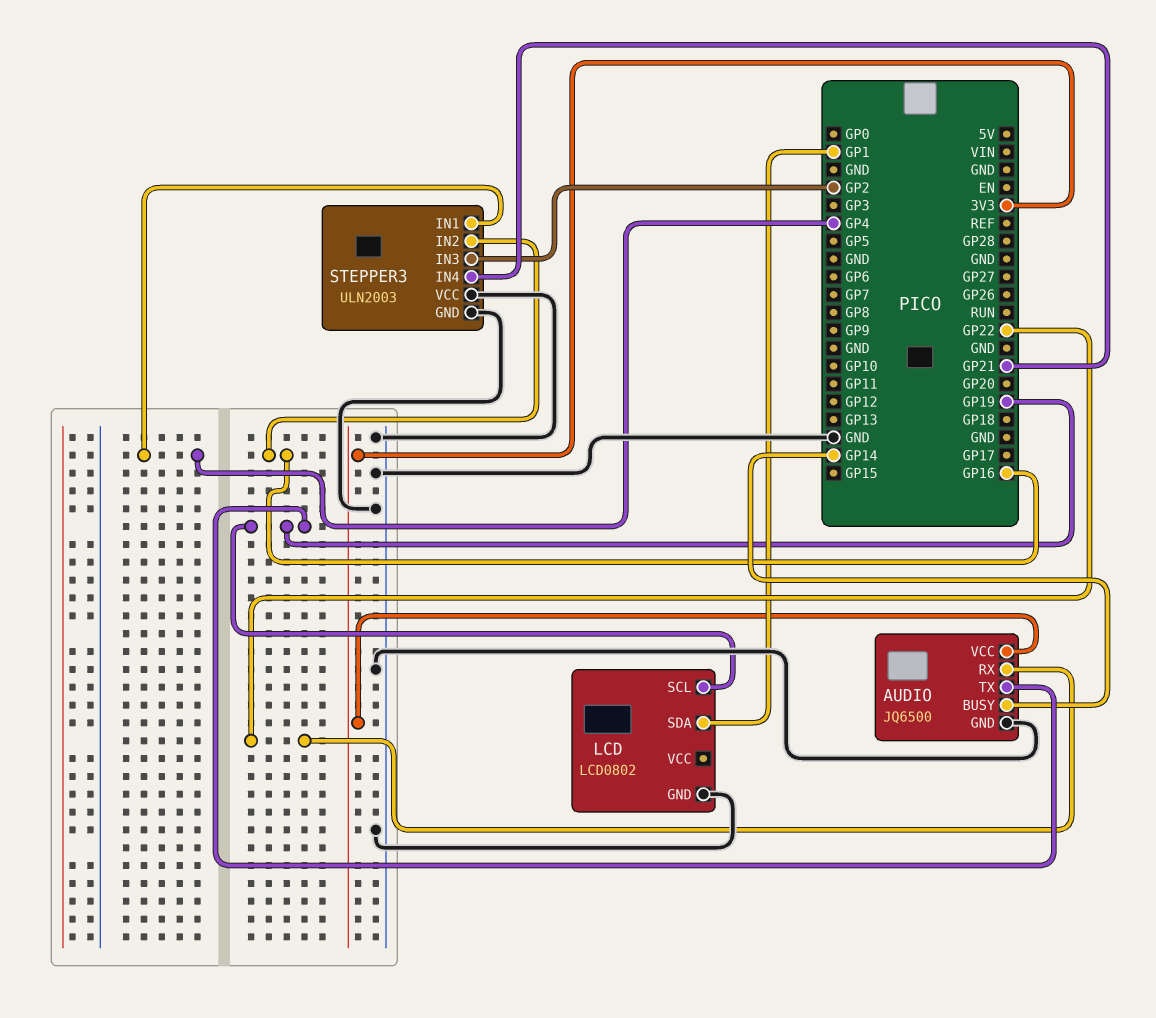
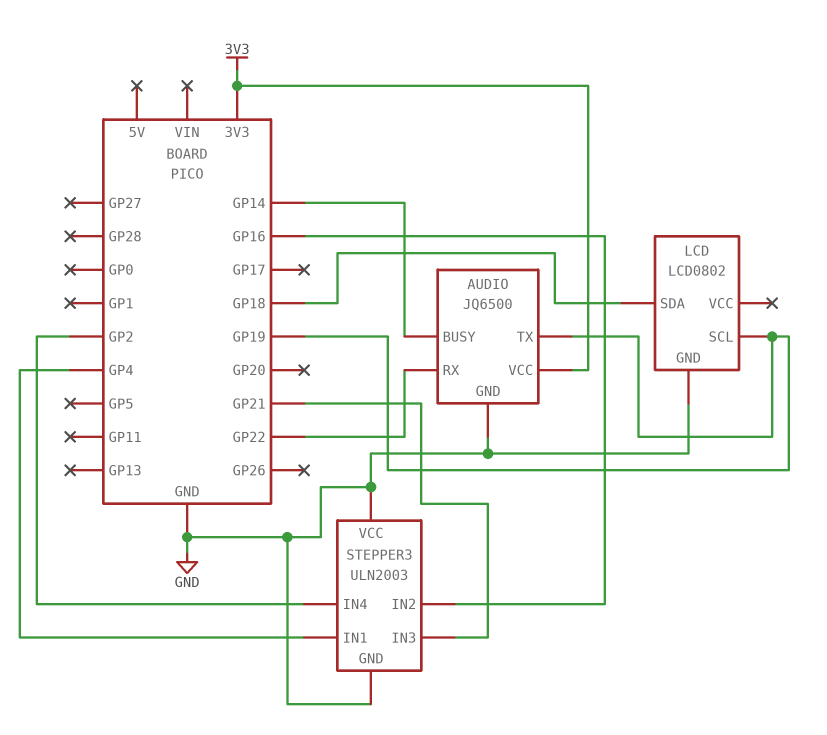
LCD pin SDA: GP1 -> GP18
STEPPER3 pin IN3: GP2 -> GP21
STEPPER3 pin IN4: GP21 -> GP2

